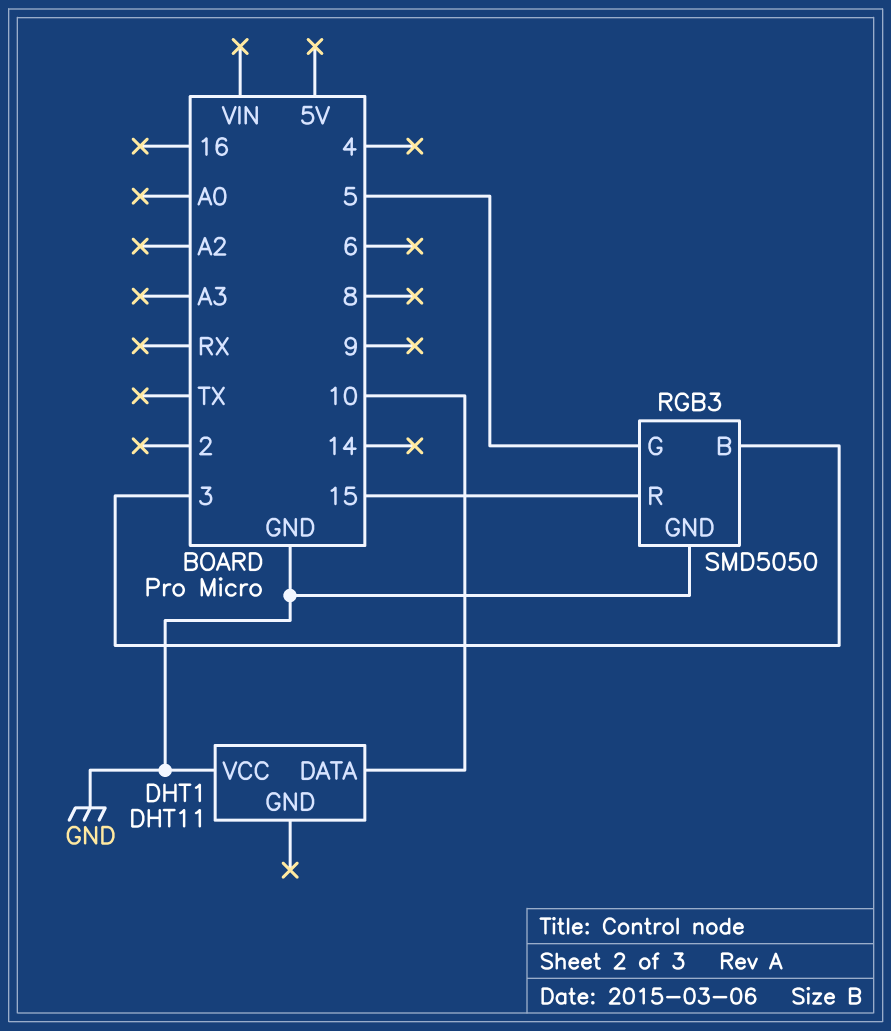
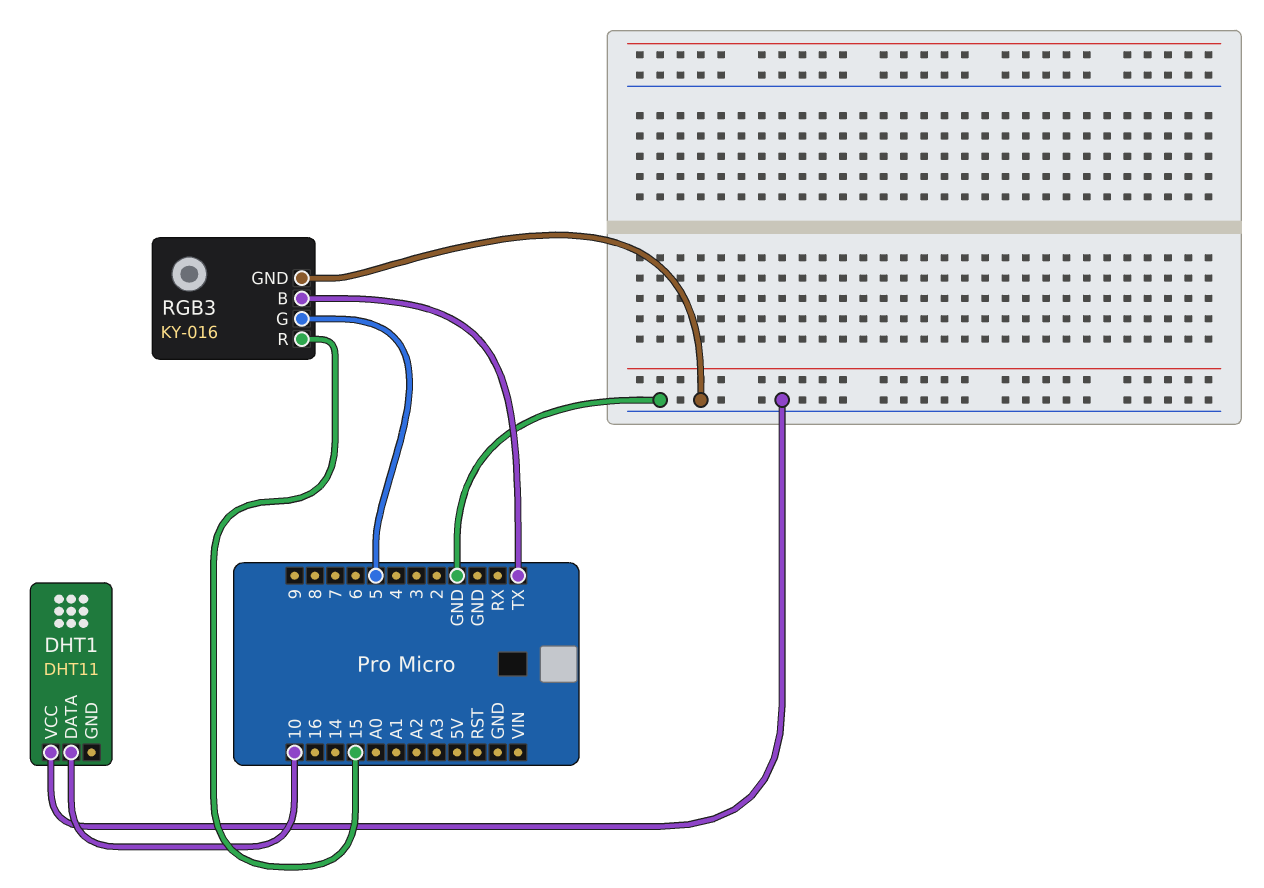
RGB3: SMD5050 -> KY-016
RGB3 pin B: 3 -> TX

